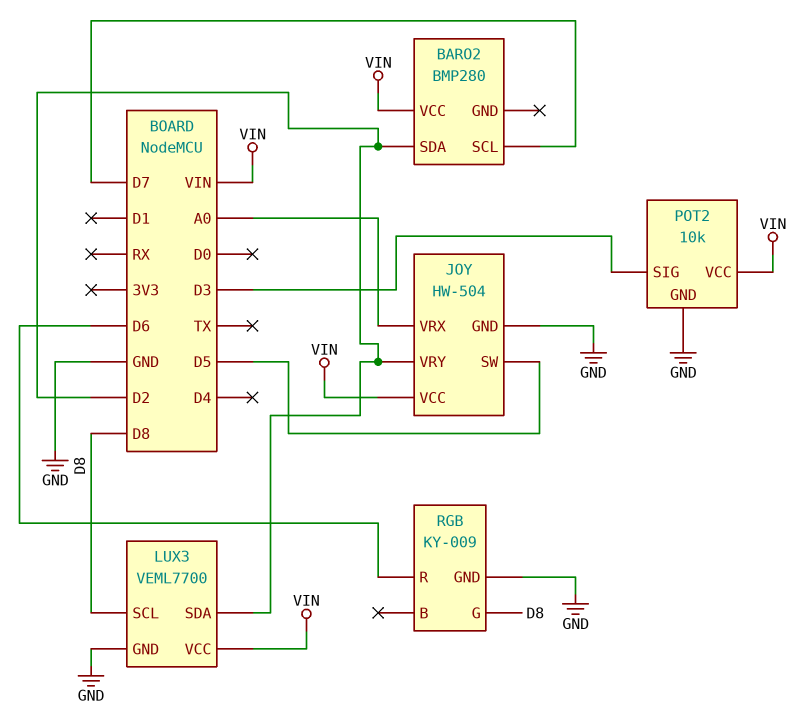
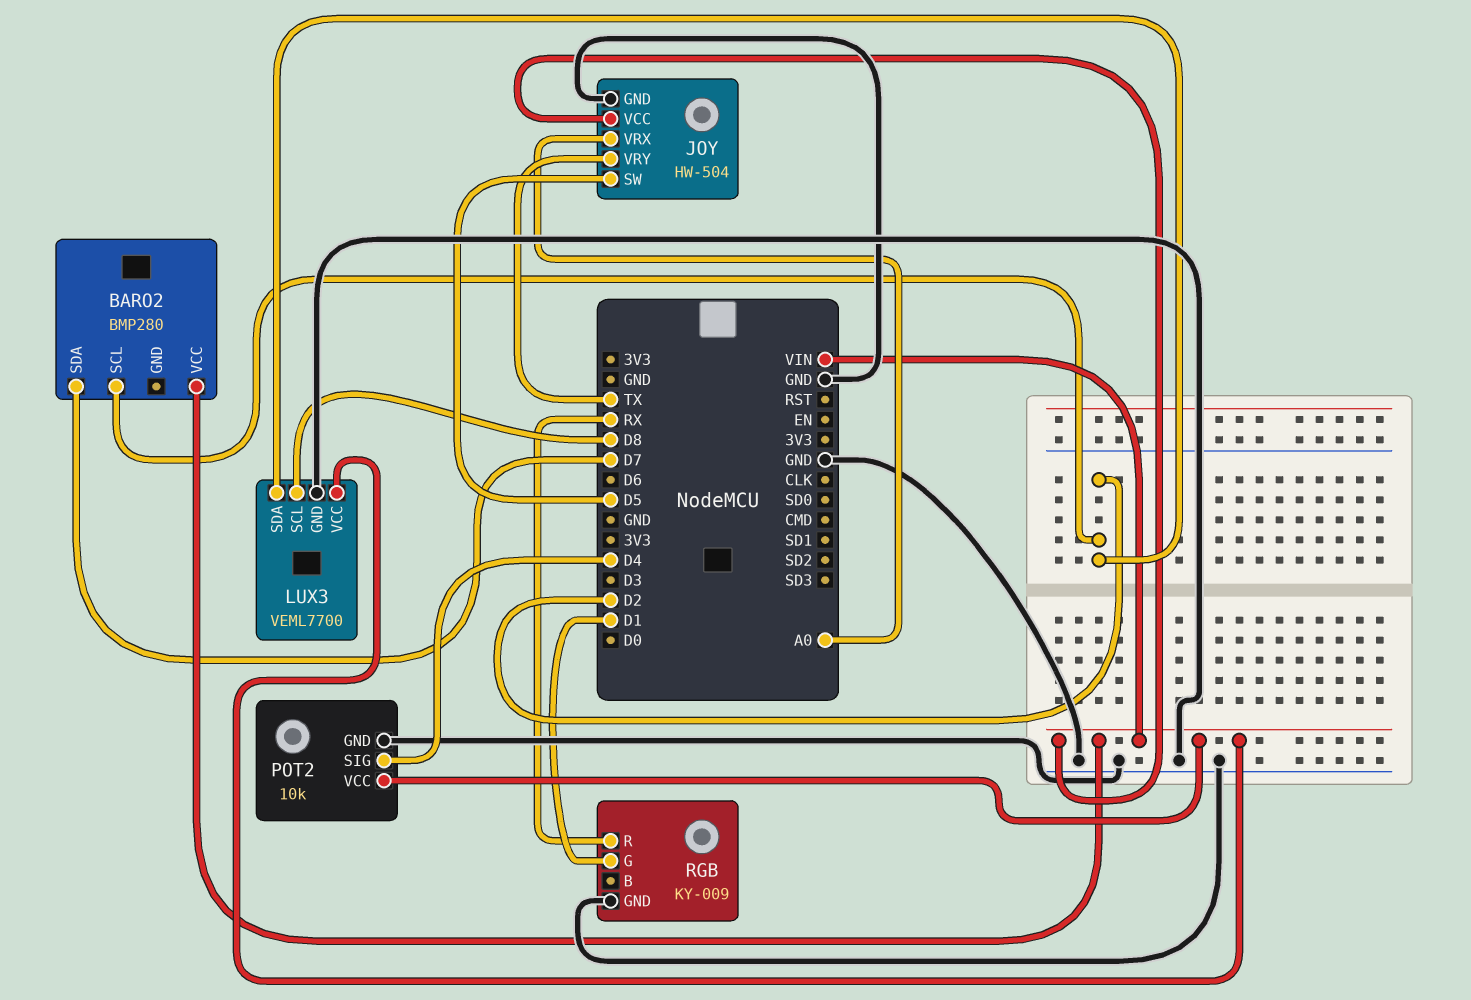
BARO2 pin SCL: D7 -> D2
BARO2 pin SDA: D2 -> D7
JOY pin VRY: D2 -> TX
POT2 pin SIG: D3 -> D4
RGB pin G: D8 -> D1
RGB pin R: D6 -> RX

